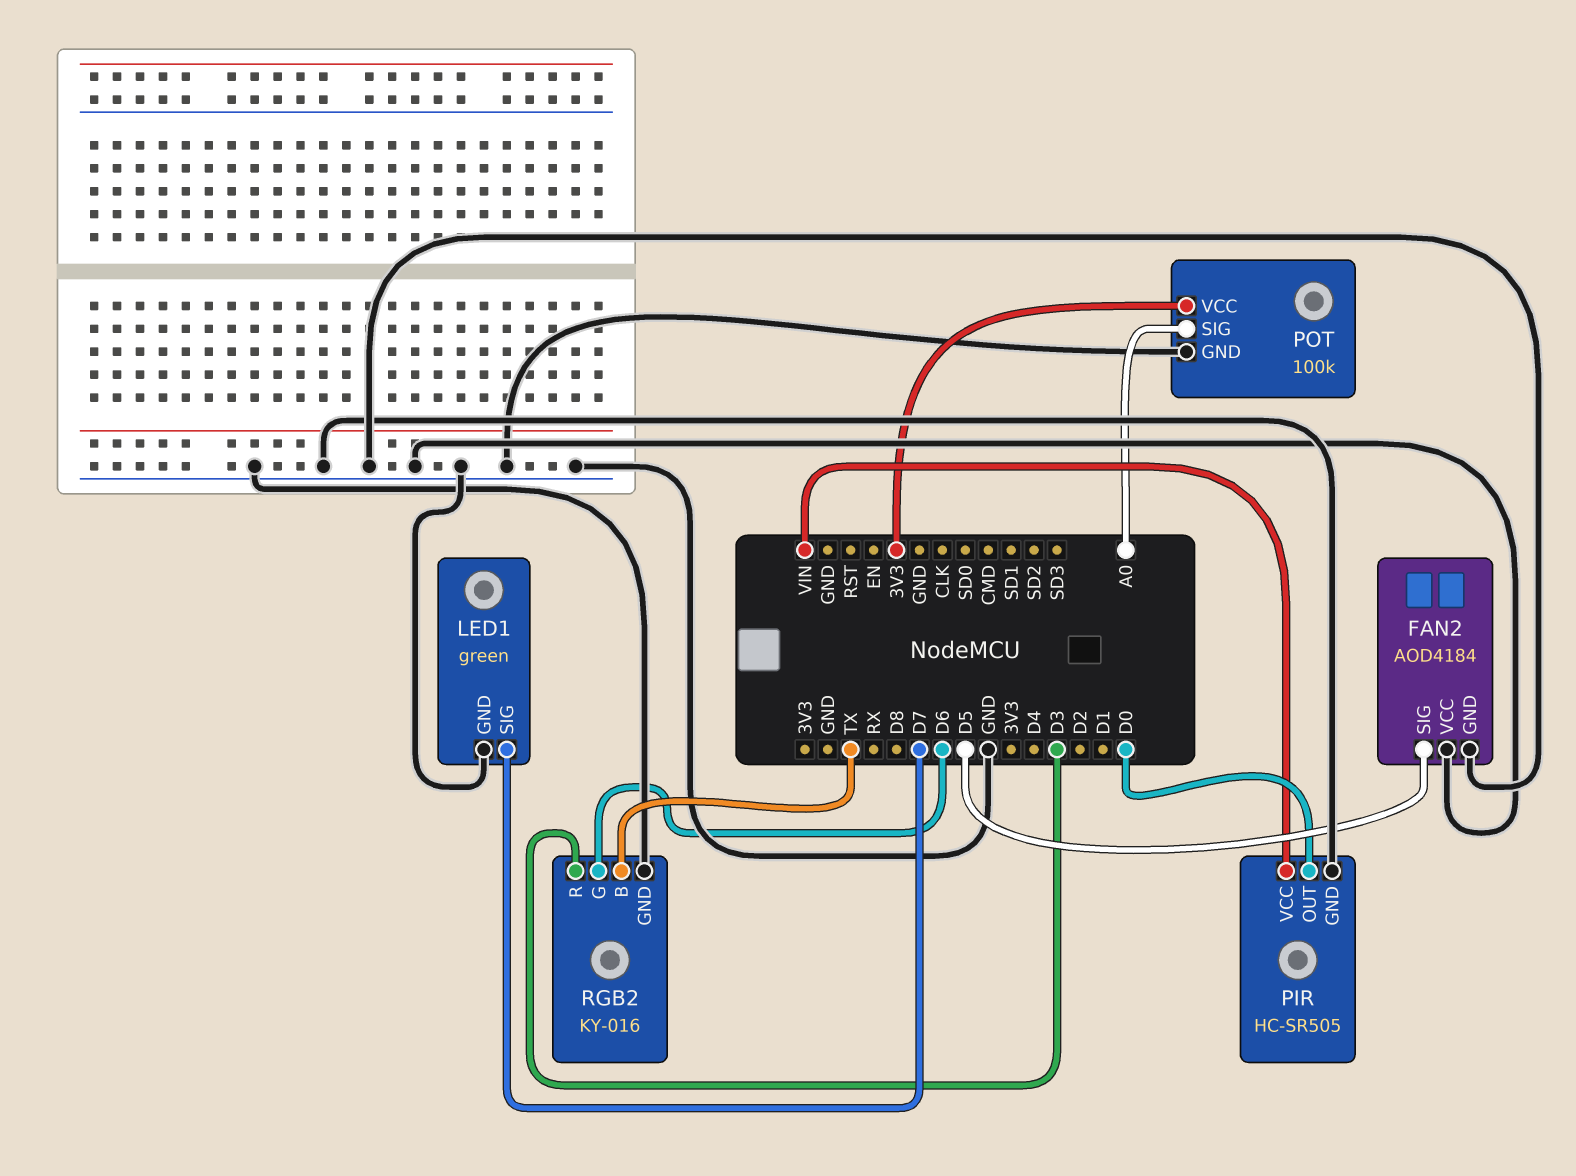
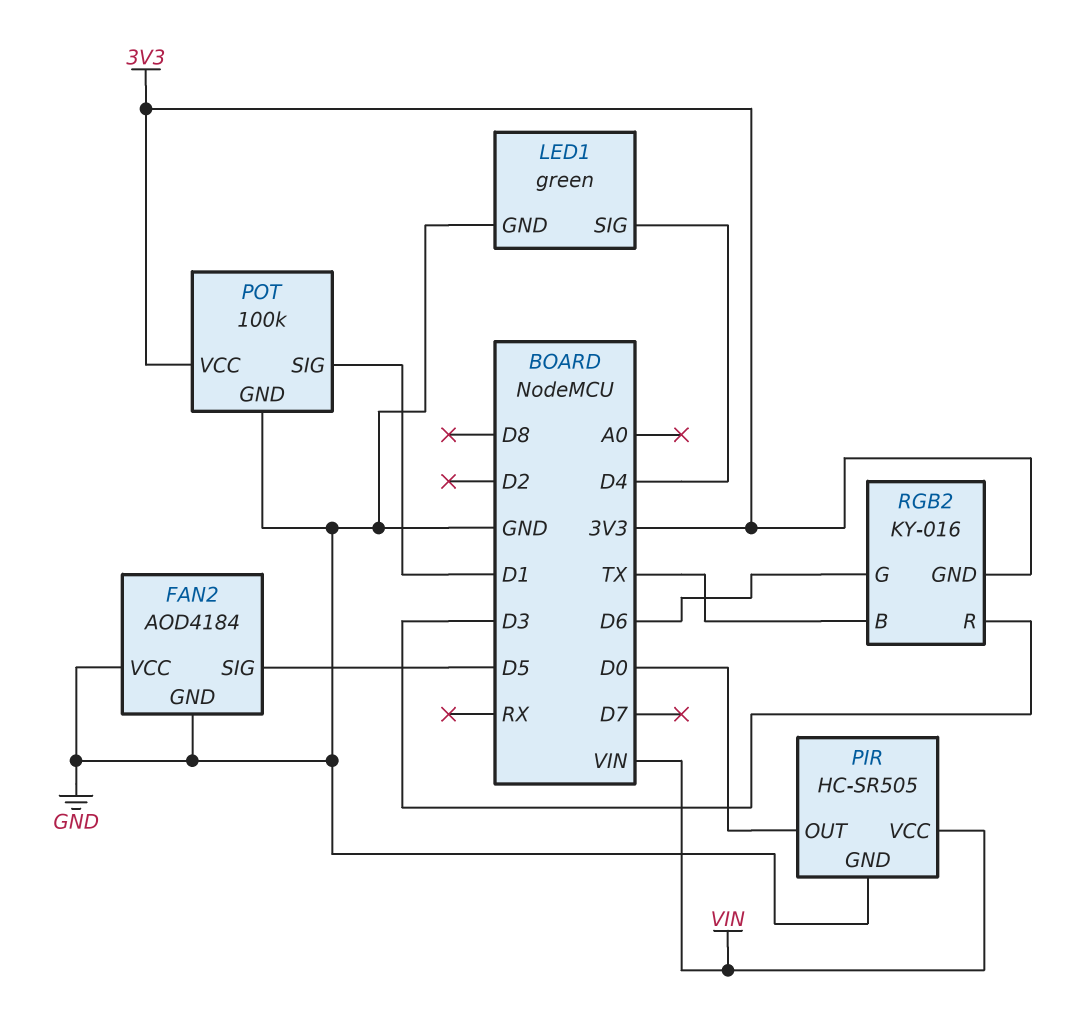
LED1 pin SIG: D7 -> D4
POT pin SIG: A0 -> D1
RGB2 pin GND: GND -> 3V3

